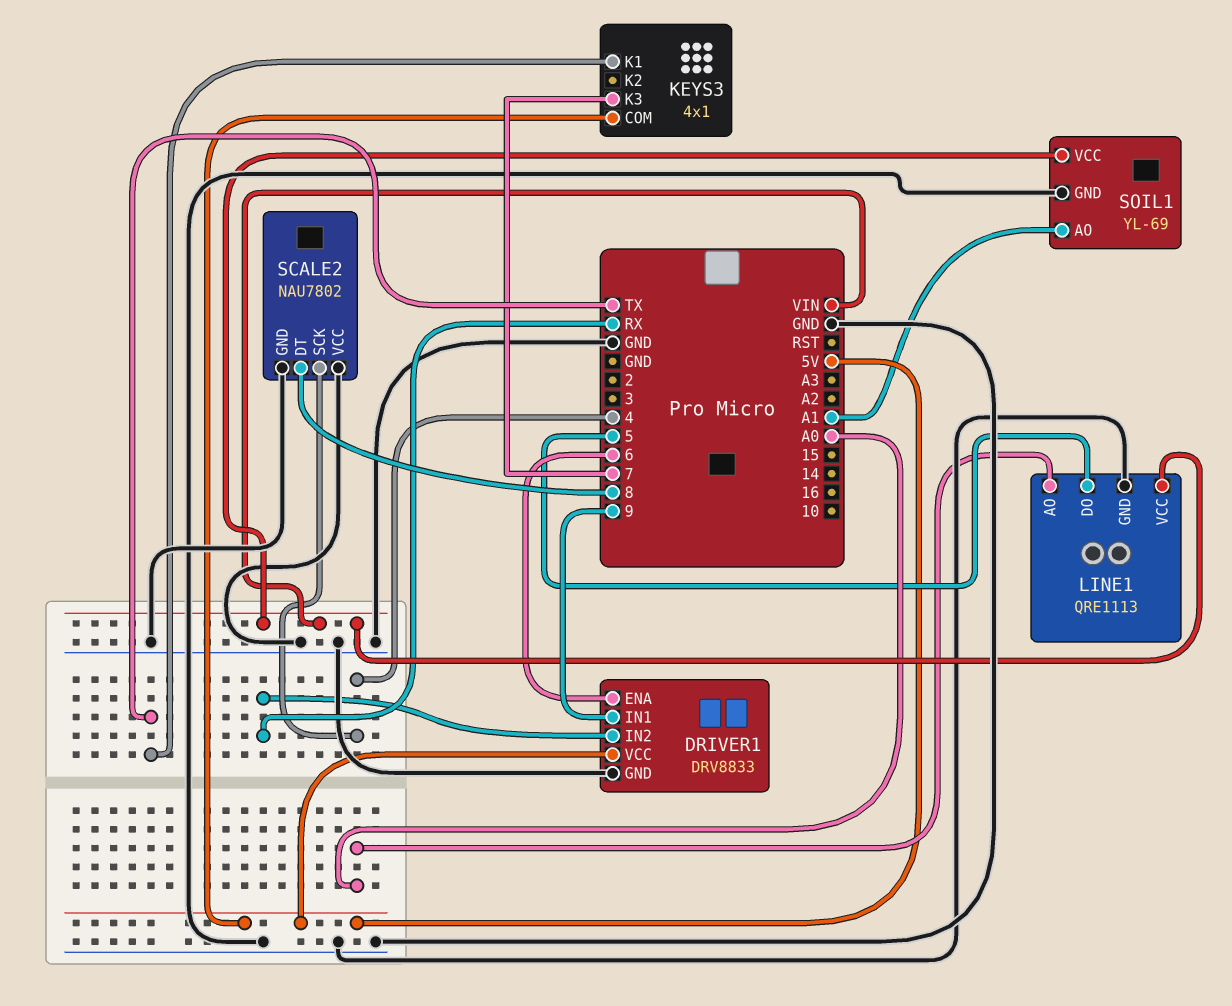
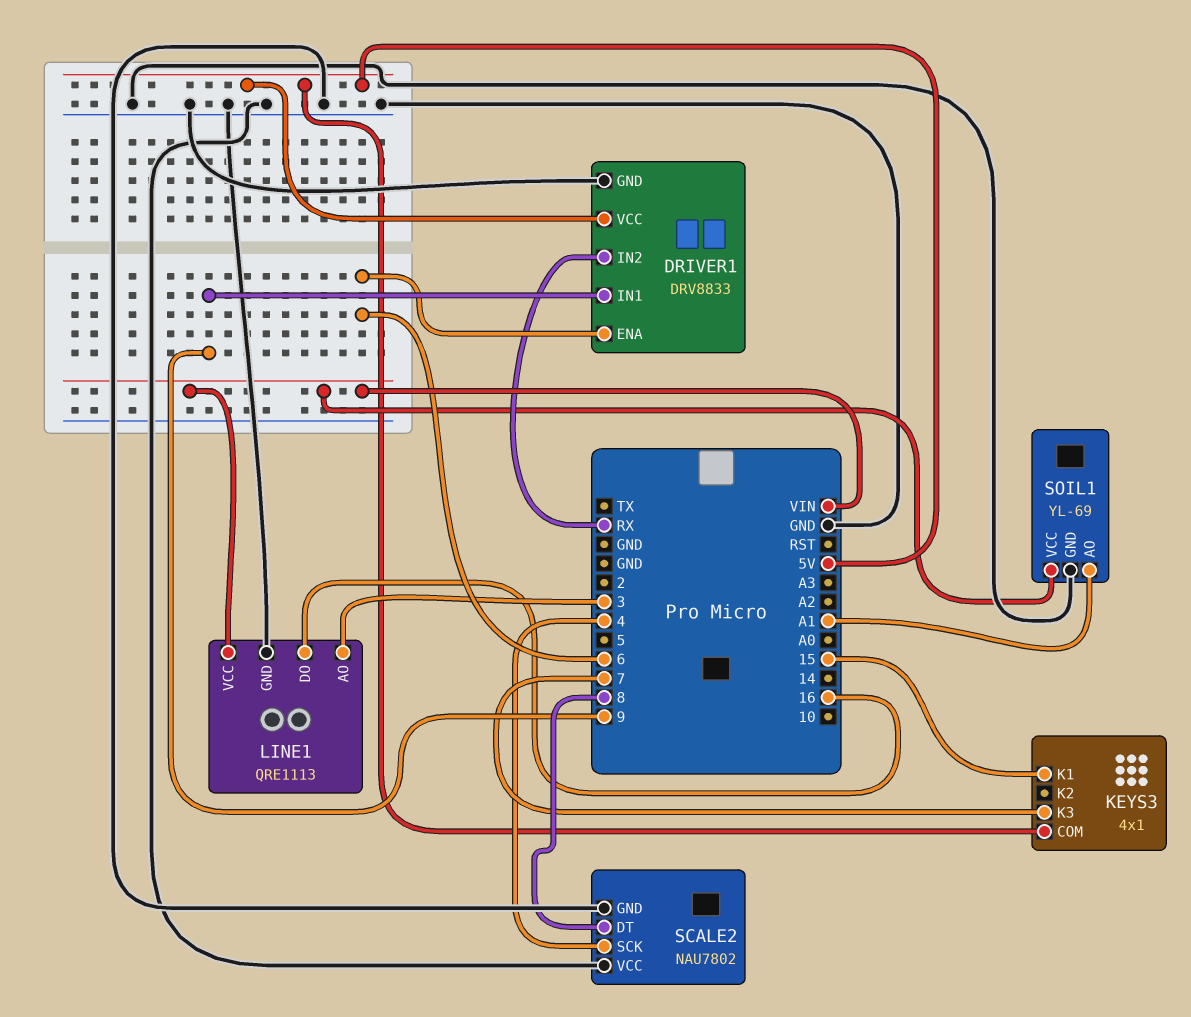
KEYS3 pin K1: TX -> 15
LINE1 pin AO: A0 -> 3
LINE1 pin DO: 5 -> 16

